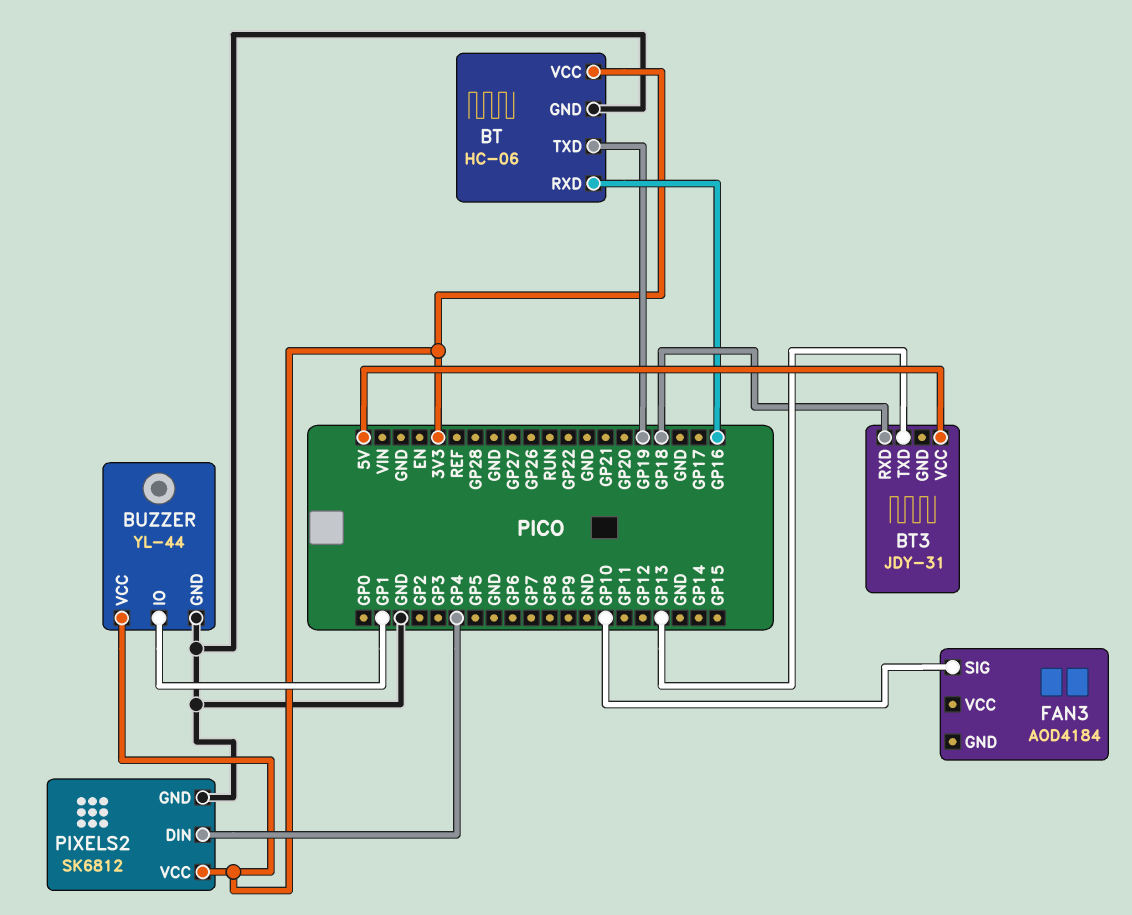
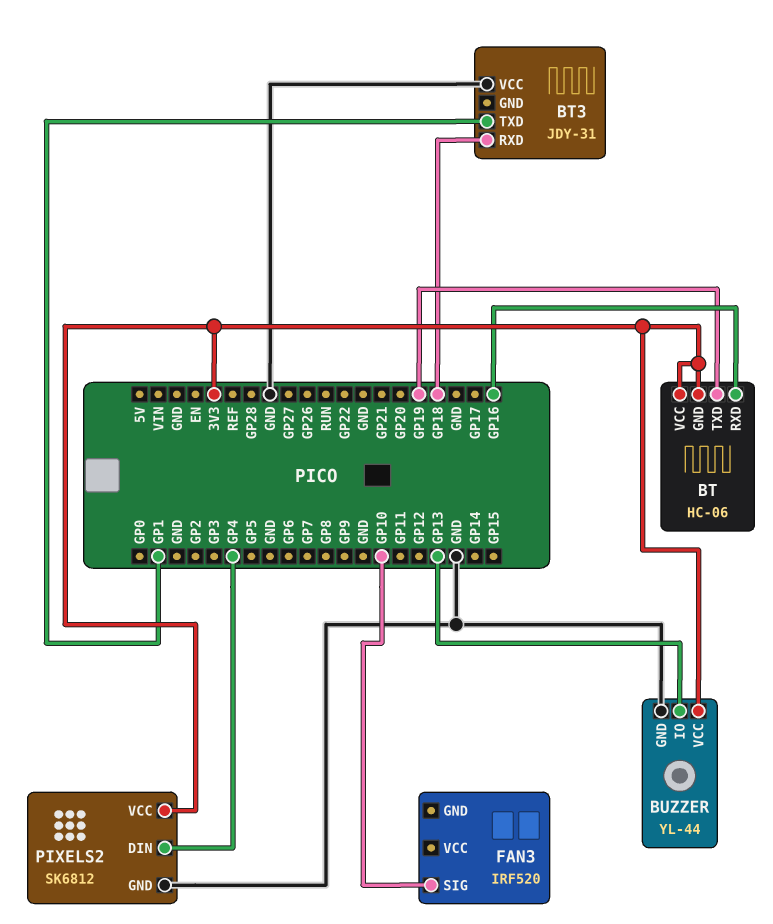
BT pin GND: GND -> 3V3
BT3 pin TXD: GP13 -> GP1
BT3 pin VCC: 5V -> GND
BUZZER pin IO: GP1 -> GP13
FAN3: AOD4184 -> IRF520

